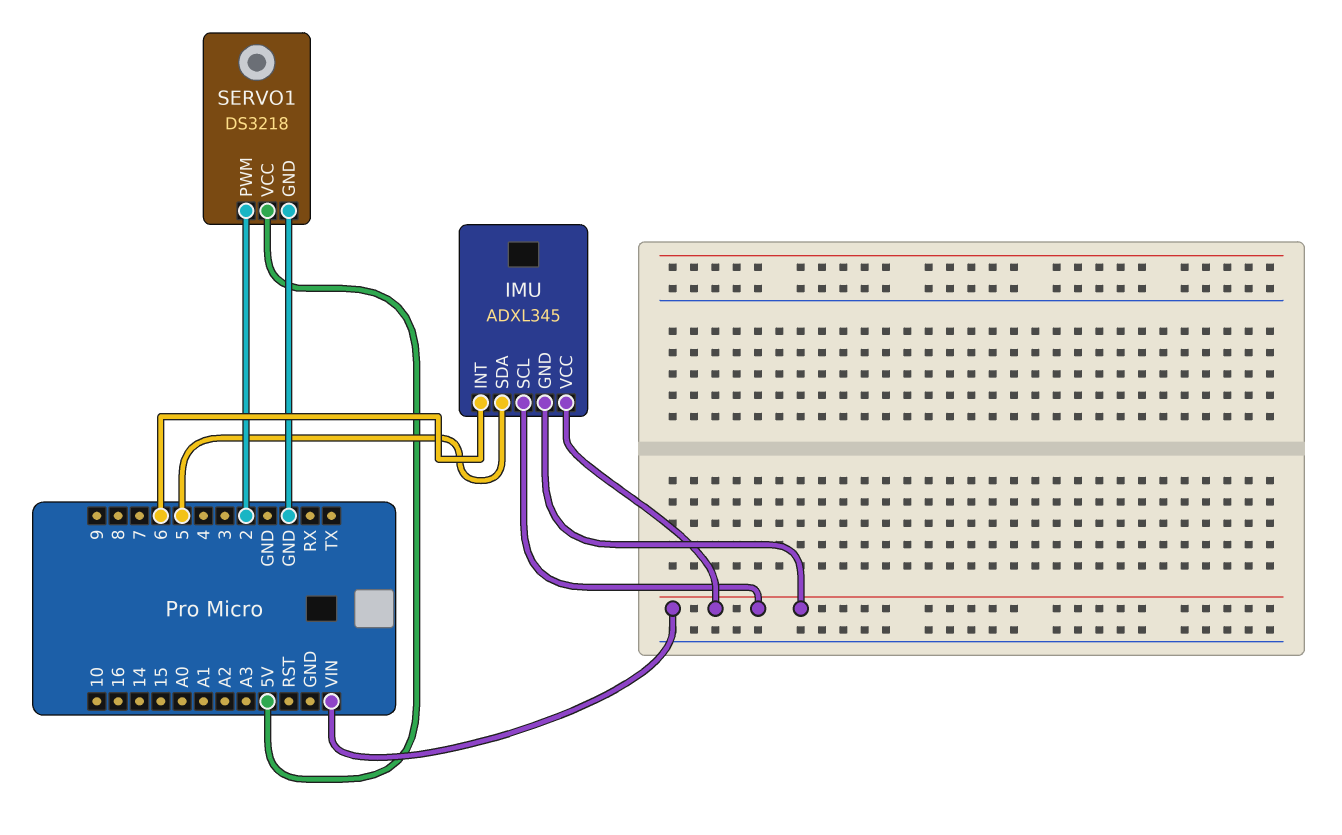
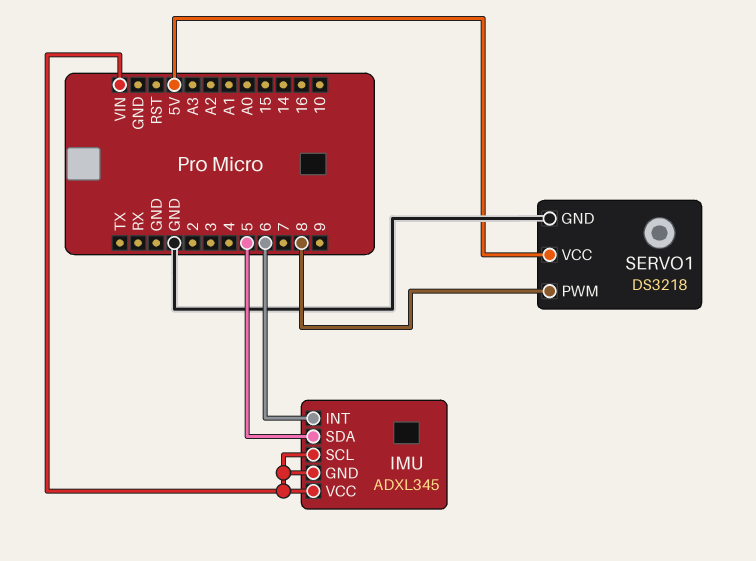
SERVO1 pin PWM: 2 -> 8

